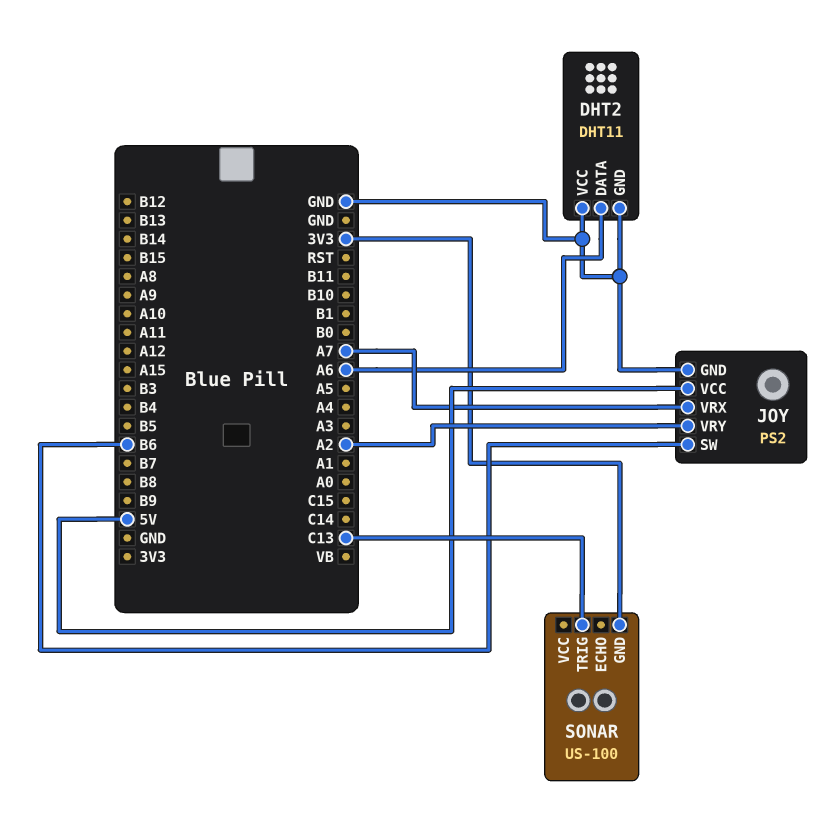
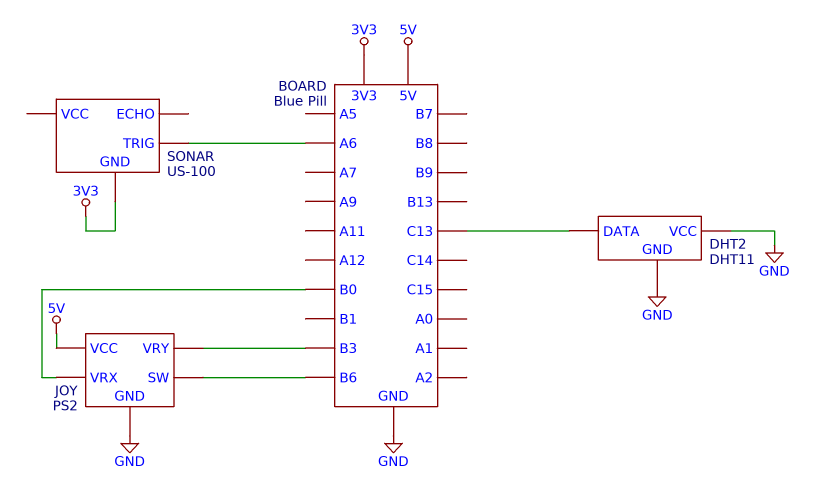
DHT2 pin DATA: A6 -> C13
JOY pin VRX: A7 -> B0
JOY pin VRY: A2 -> B3
SONAR pin TRIG: C13 -> A6

